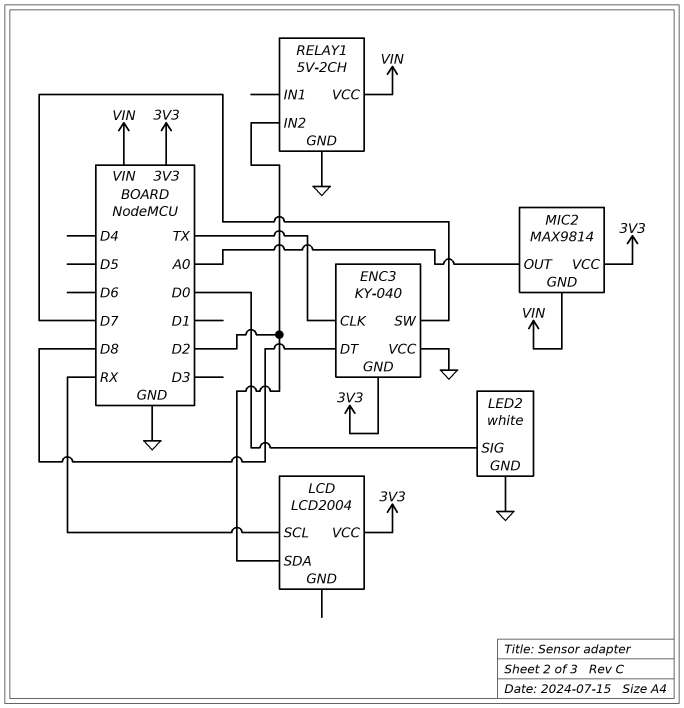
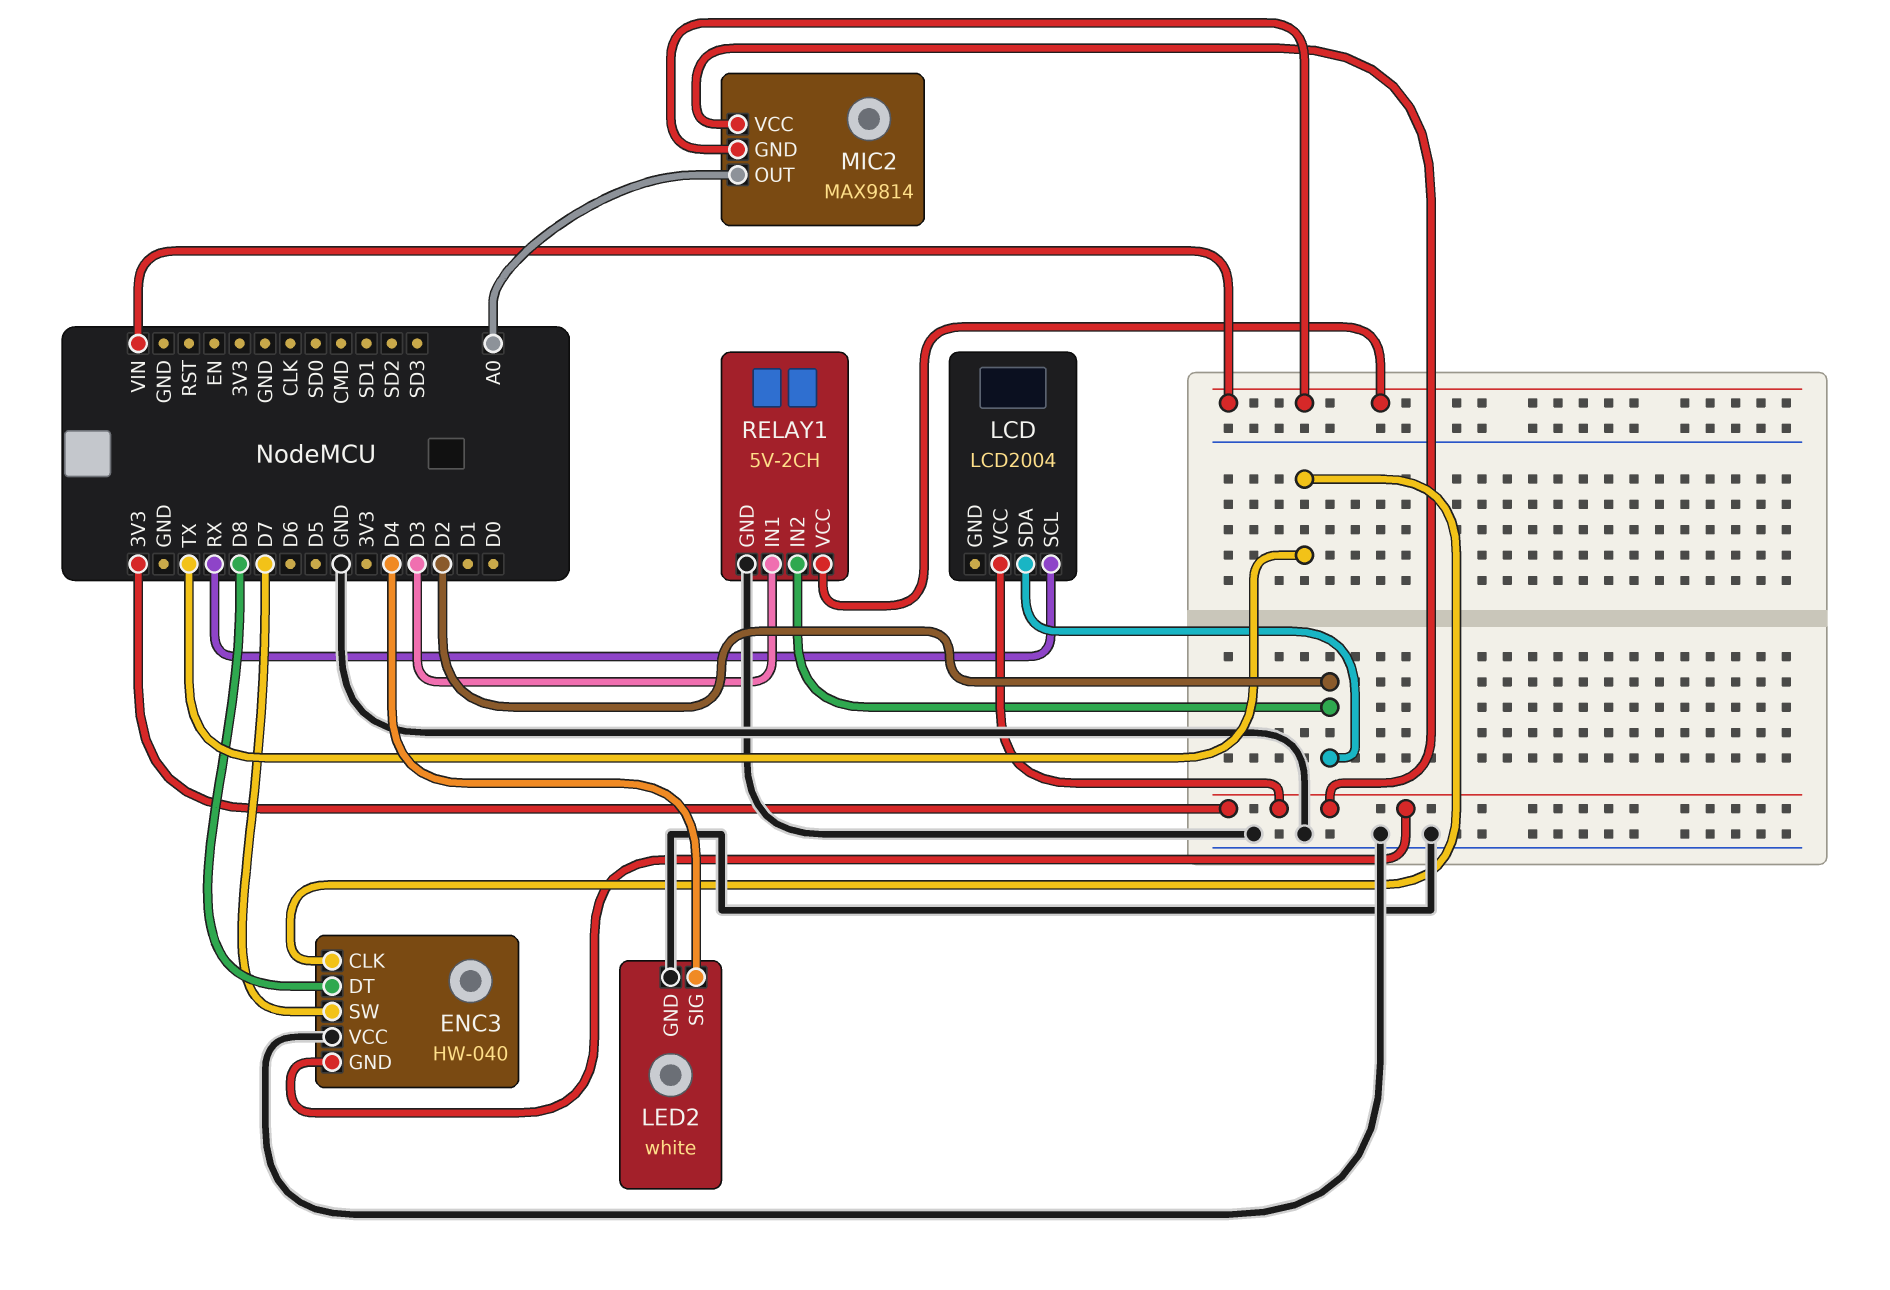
ENC3: KY-040 -> HW-040
LED2 pin SIG: D0 -> D4
RELAY1 pin IN1: none -> D3

